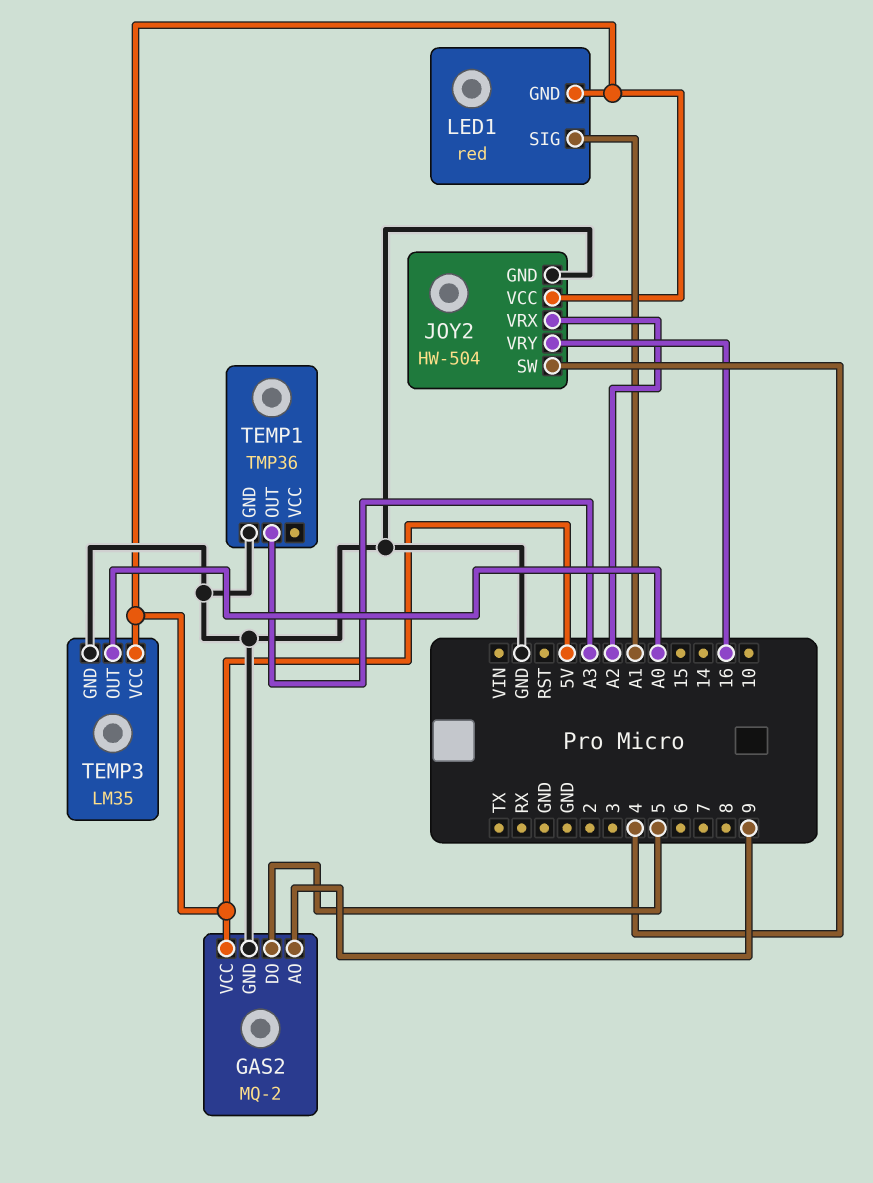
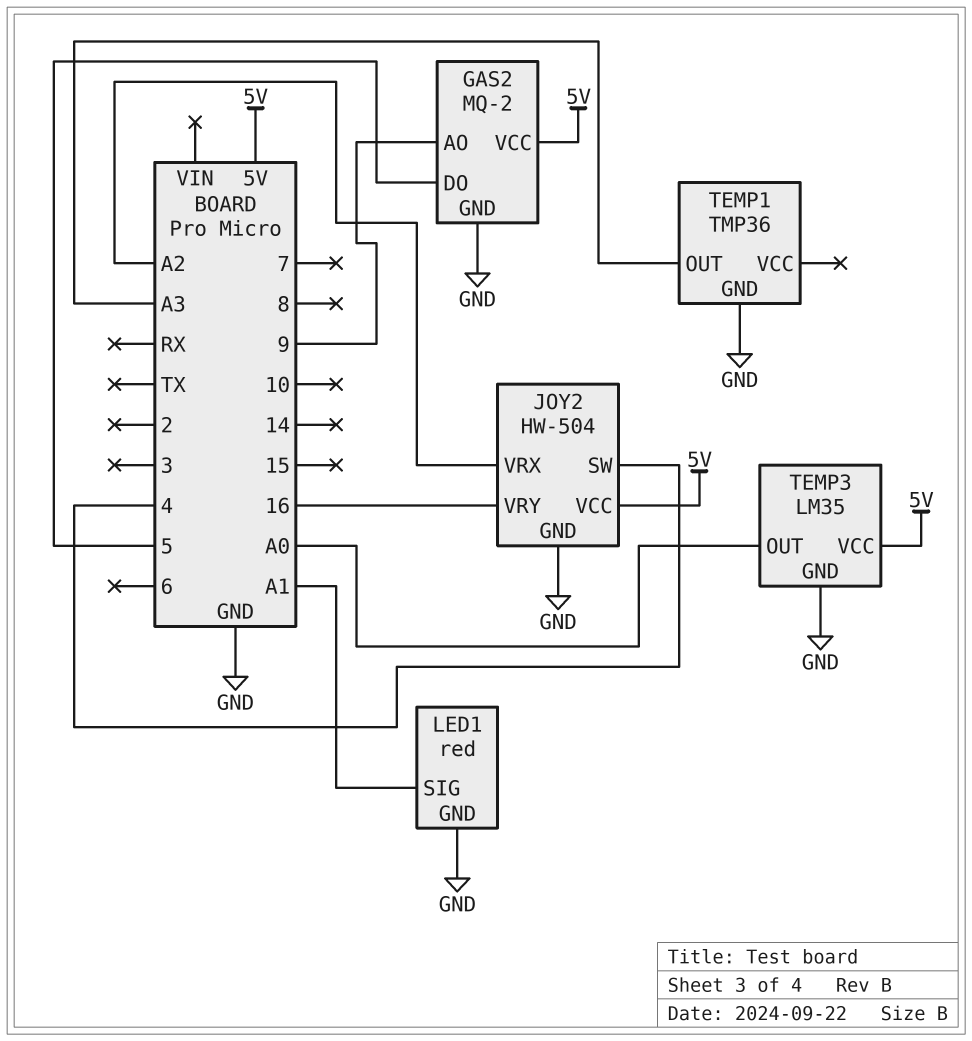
LED1 pin GND: 5V -> GND

